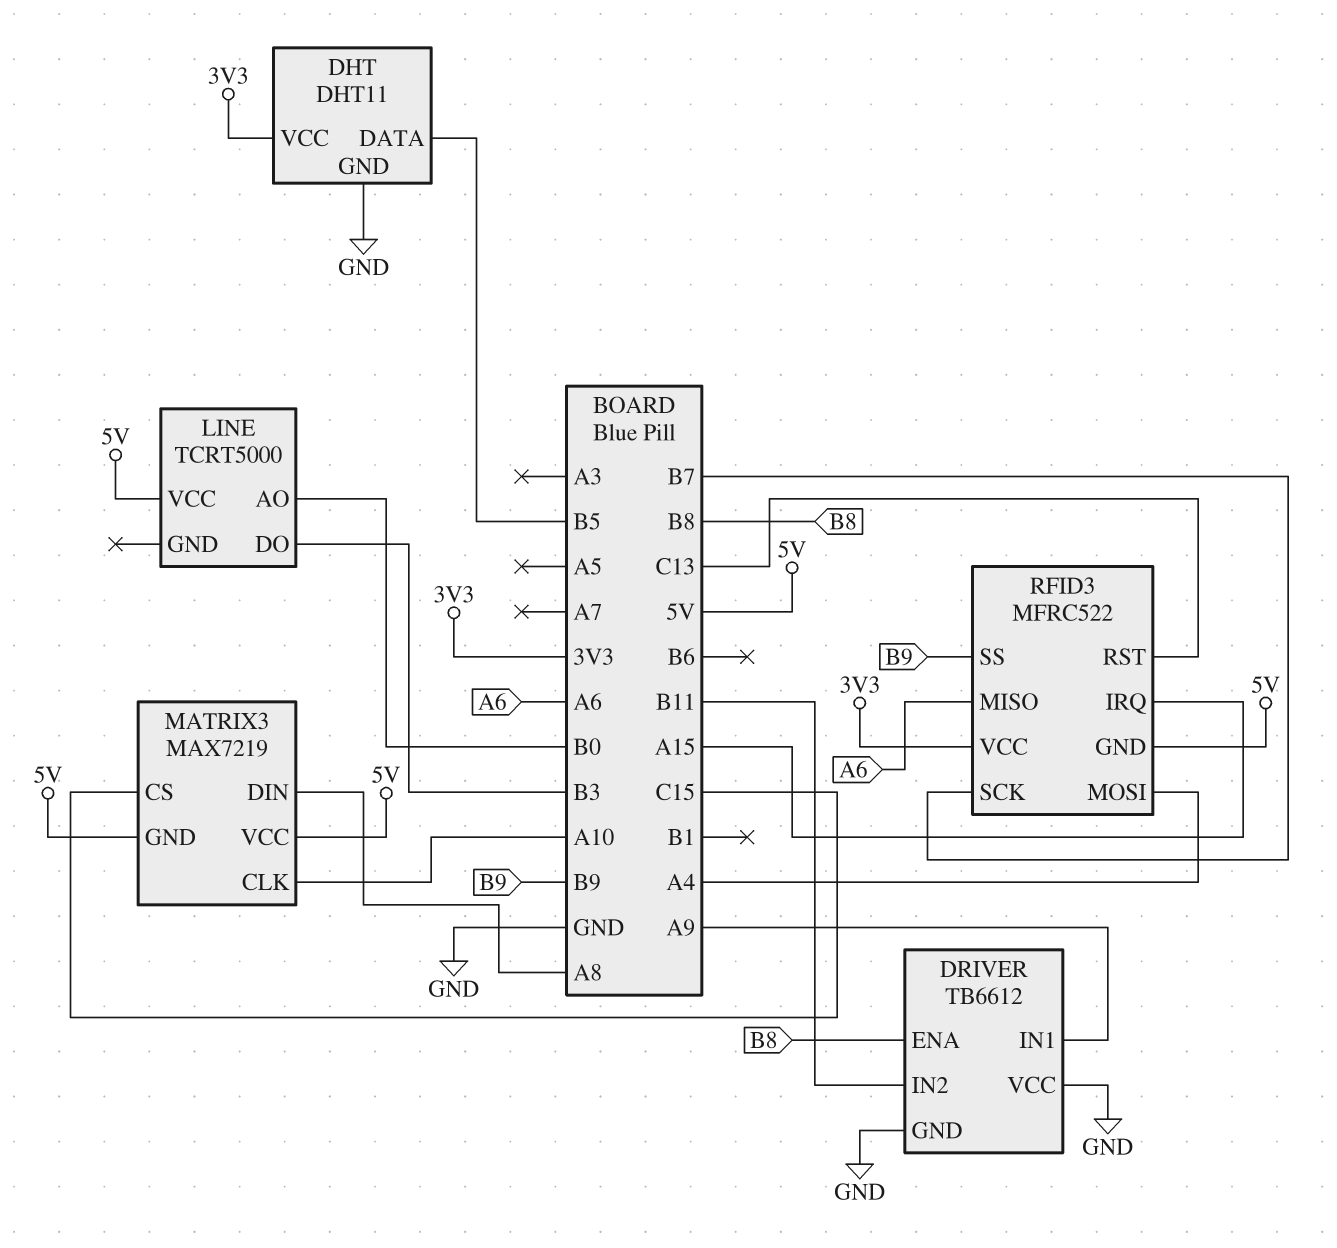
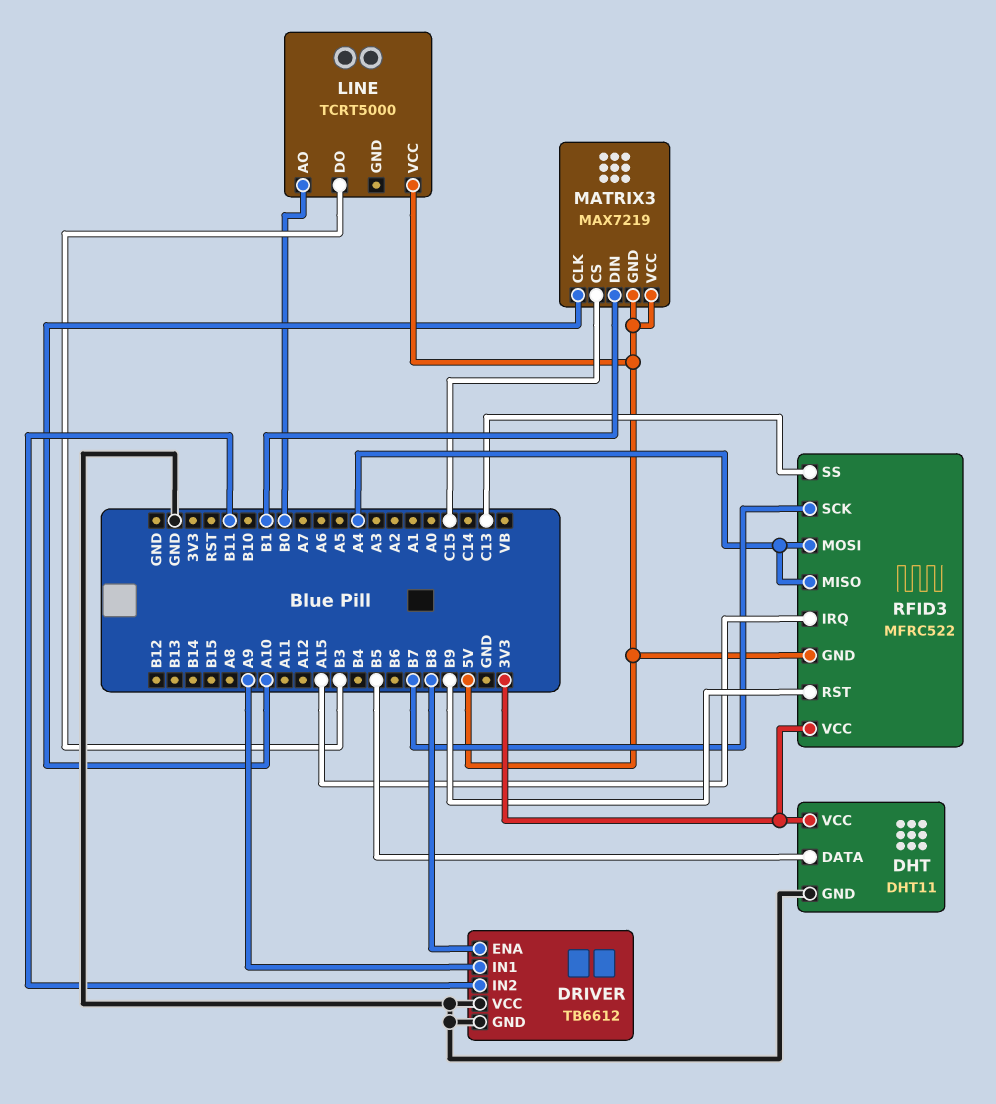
MATRIX3 pin DIN: A8 -> B1
RFID3 pin MISO: A6 -> A4
RFID3 pin RST: C13 -> B9
RFID3 pin SS: B9 -> C13

